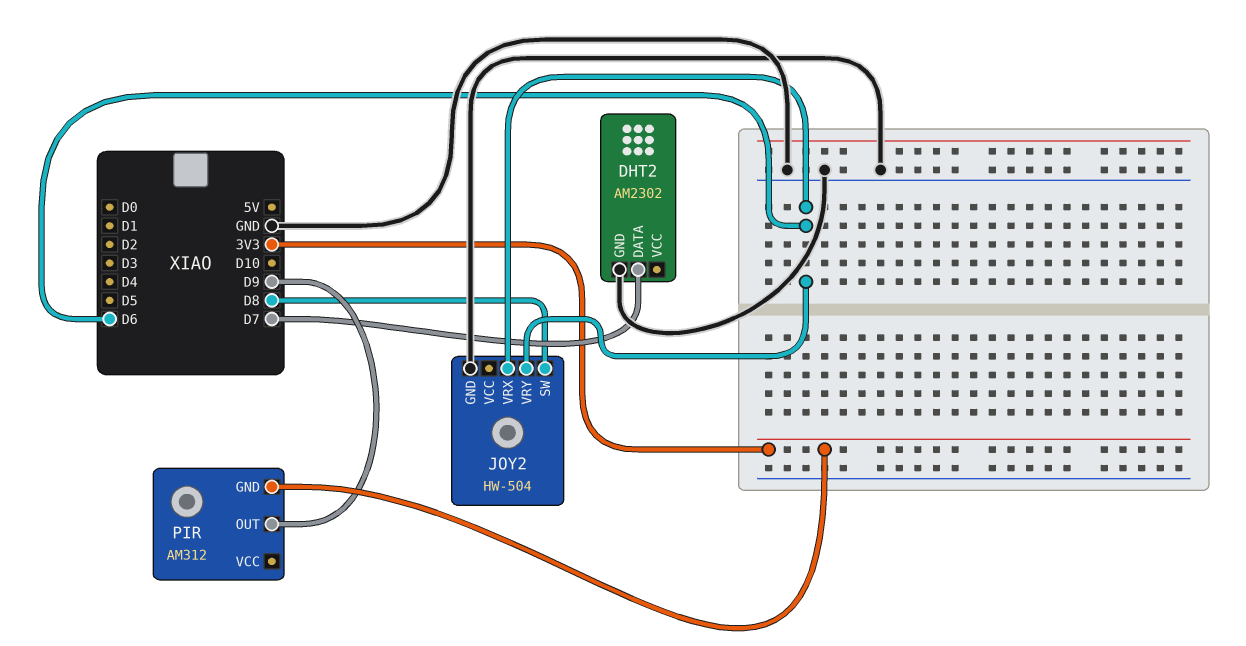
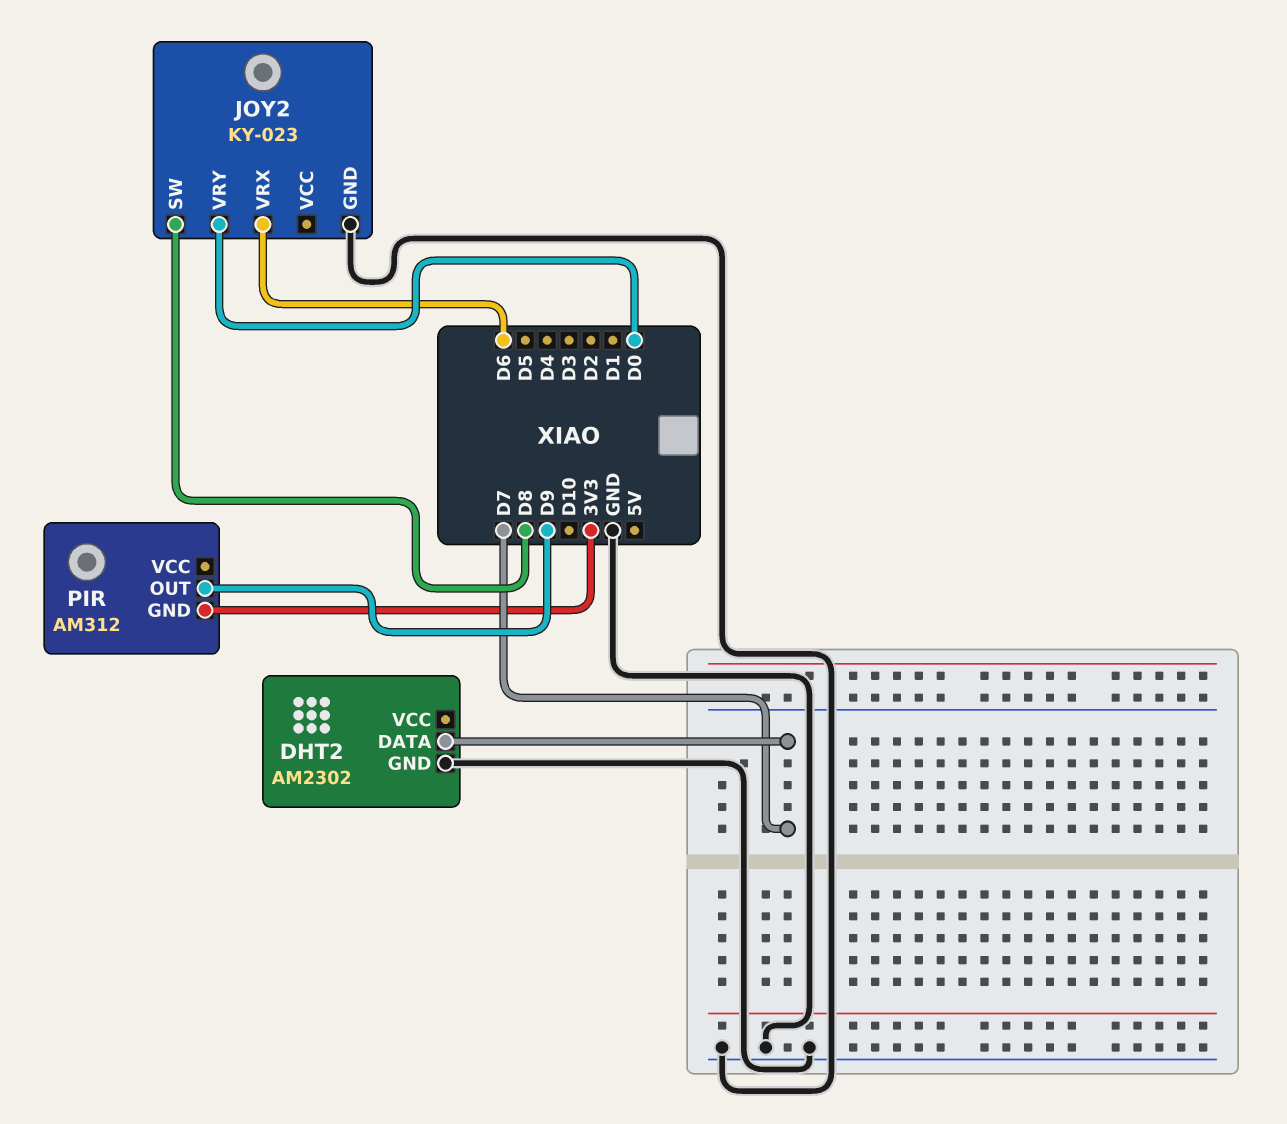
JOY2: HW-504 -> KY-023
JOY2 pin VRY: D6 -> D0

